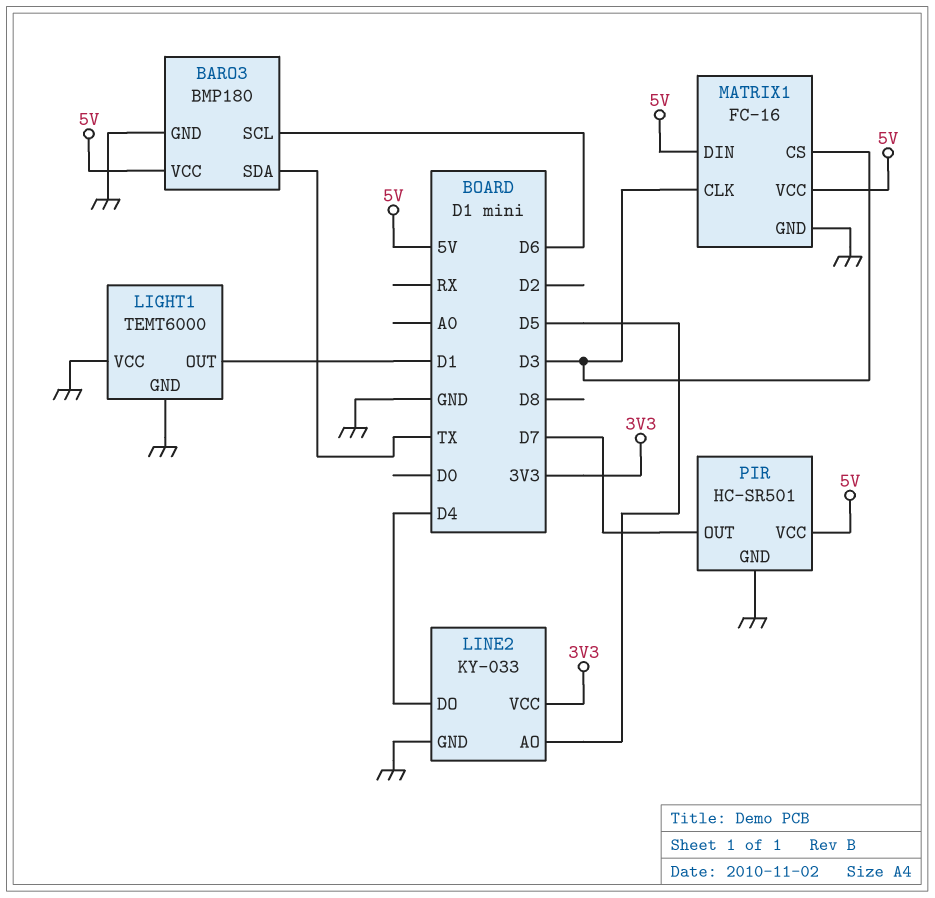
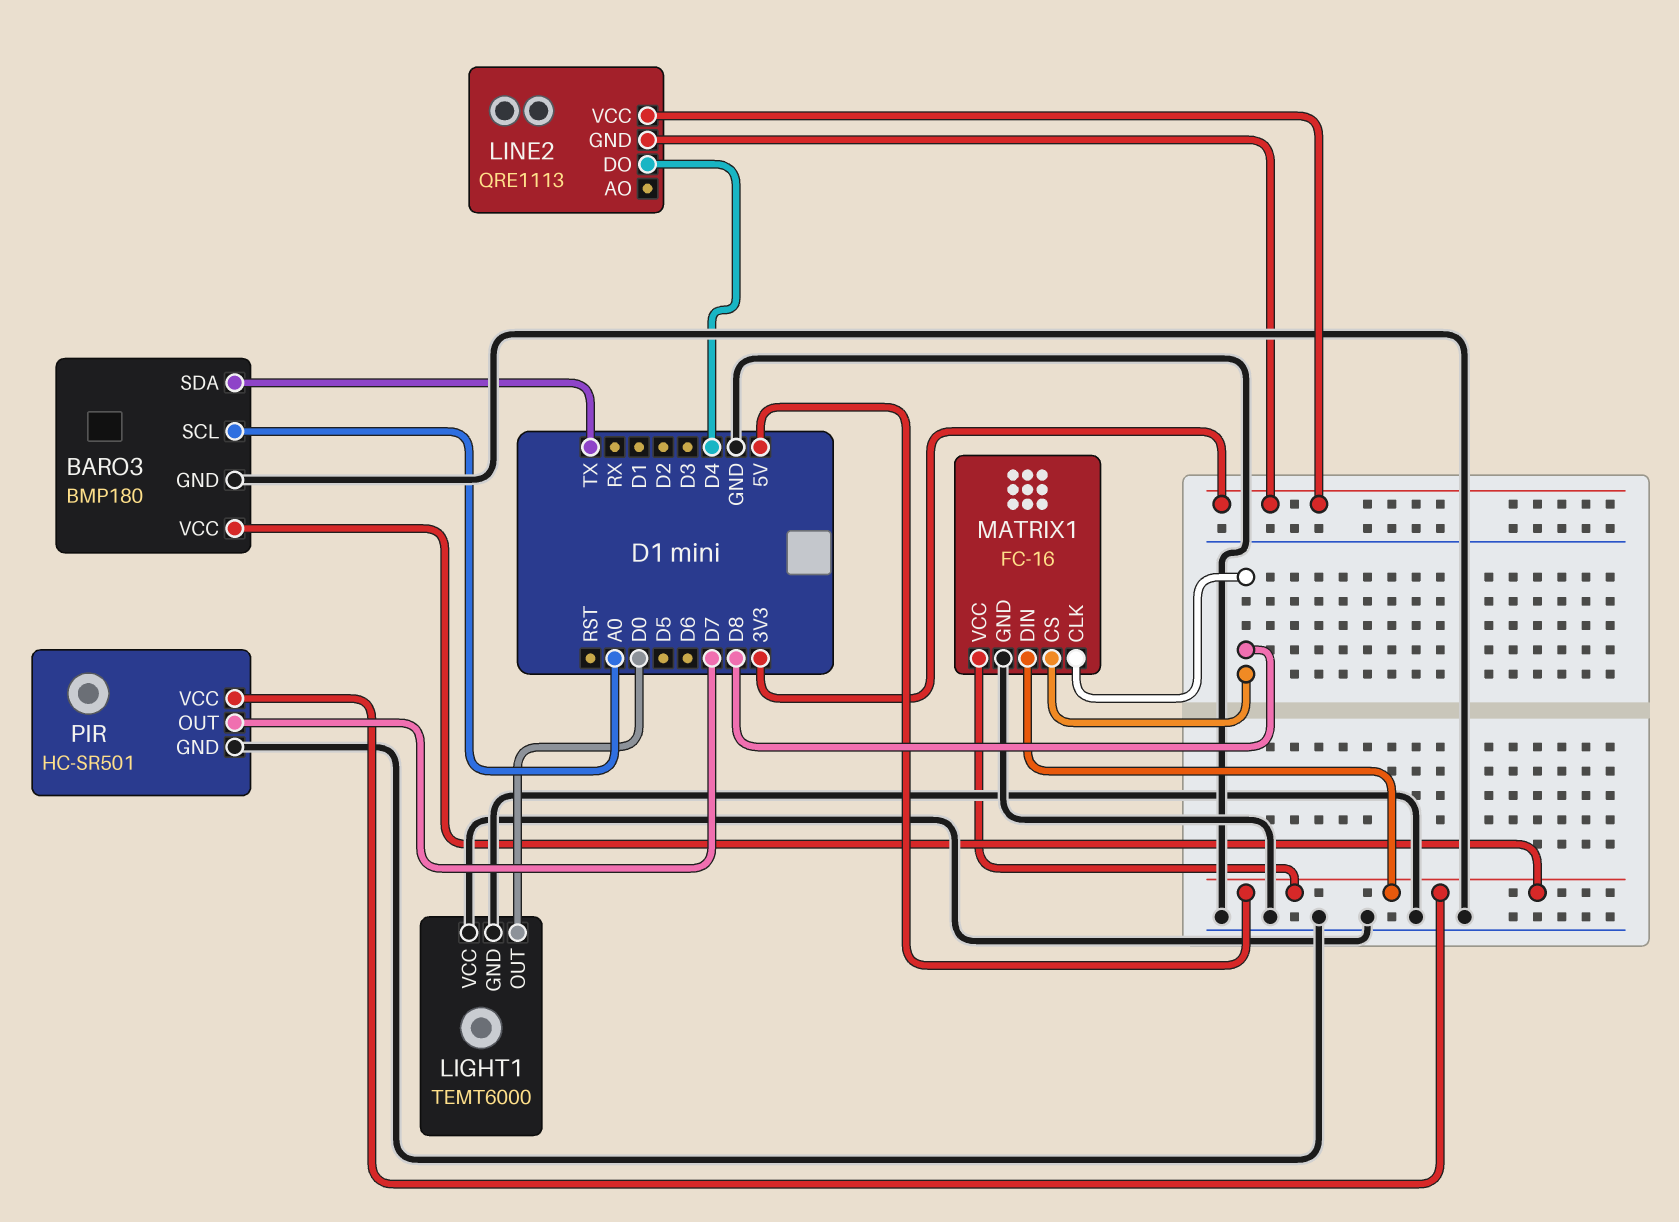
BARO3 pin SCL: D6 -> A0
LIGHT1 pin OUT: D1 -> D0
LINE2: KY-033 -> QRE1113
LINE2 pin AO: D5 -> none
LINE2 pin GND: GND -> 3V3
MATRIX1 pin CLK: D3 -> D8
MATRIX1 pin CS: D3 -> D8

